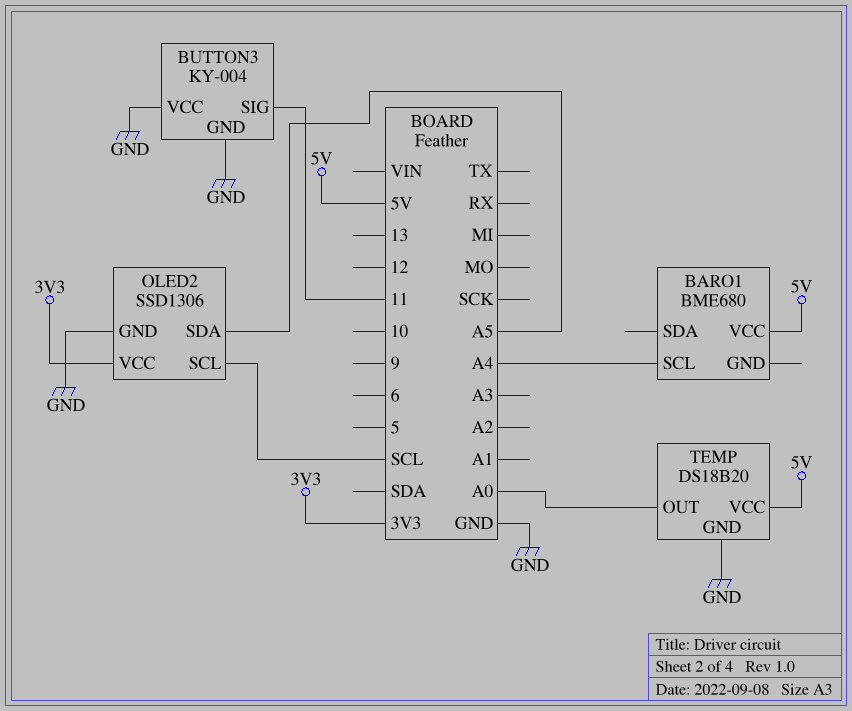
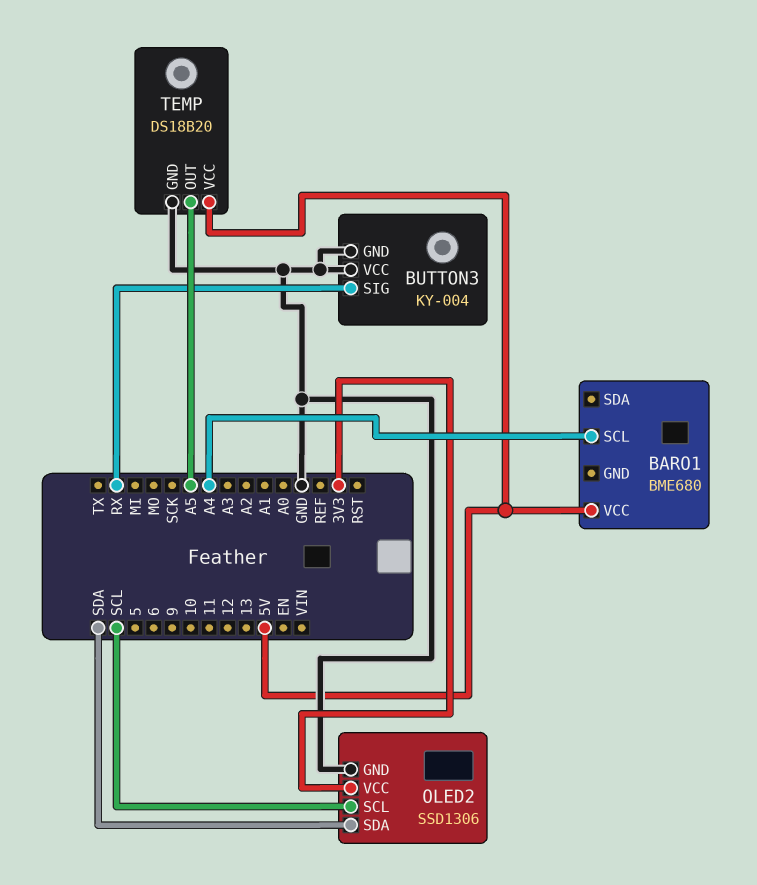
BUTTON3 pin SIG: 11 -> RX
OLED2 pin SDA: A5 -> SDA
TEMP pin OUT: A0 -> A5

